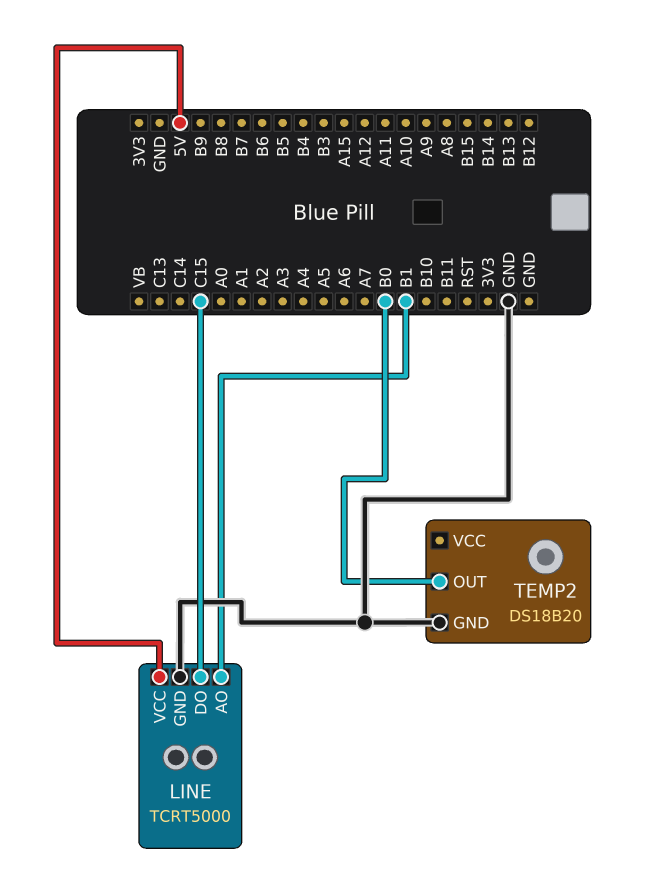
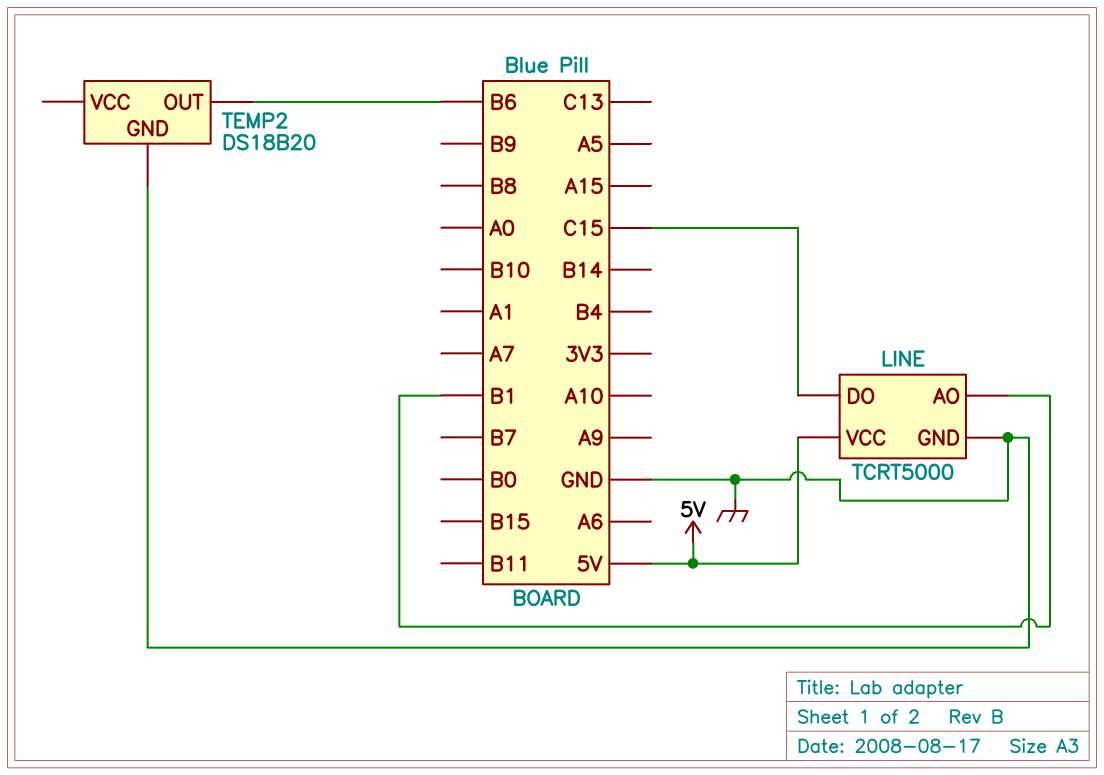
TEMP2 pin OUT: B0 -> B6

